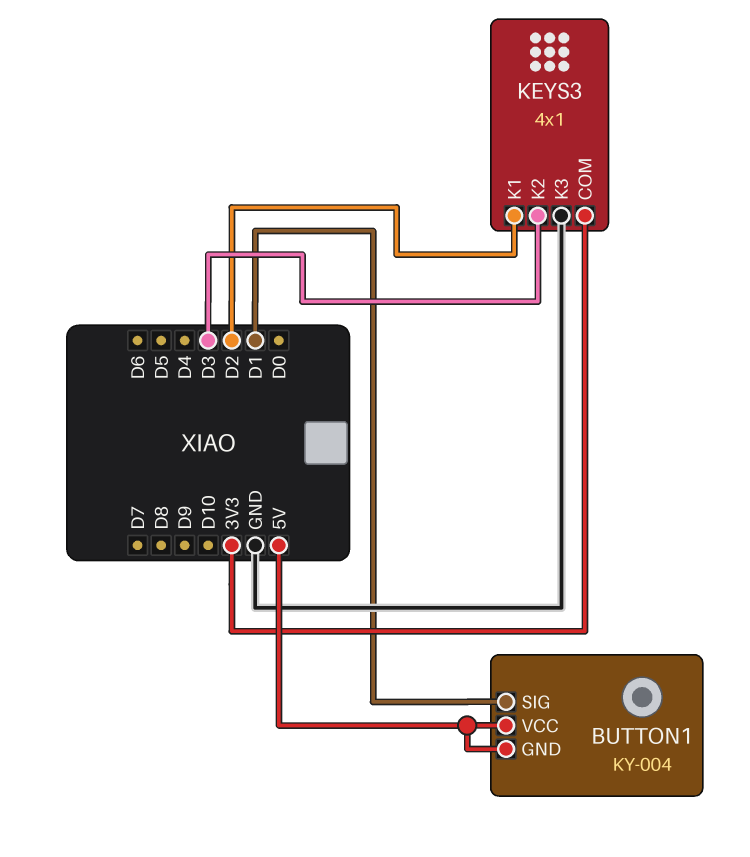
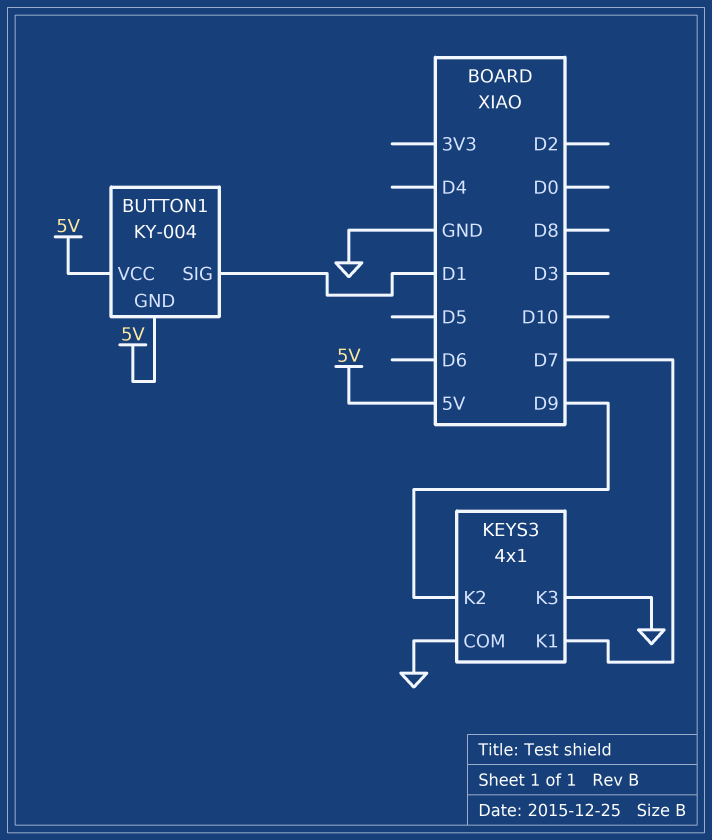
KEYS3 pin COM: 3V3 -> GND
KEYS3 pin K1: D2 -> D7
KEYS3 pin K2: D3 -> D9

